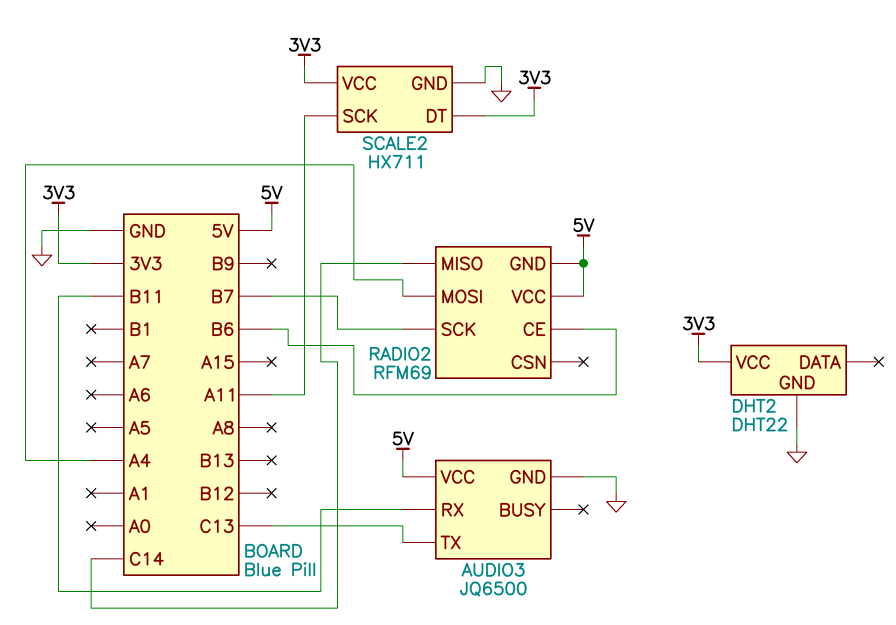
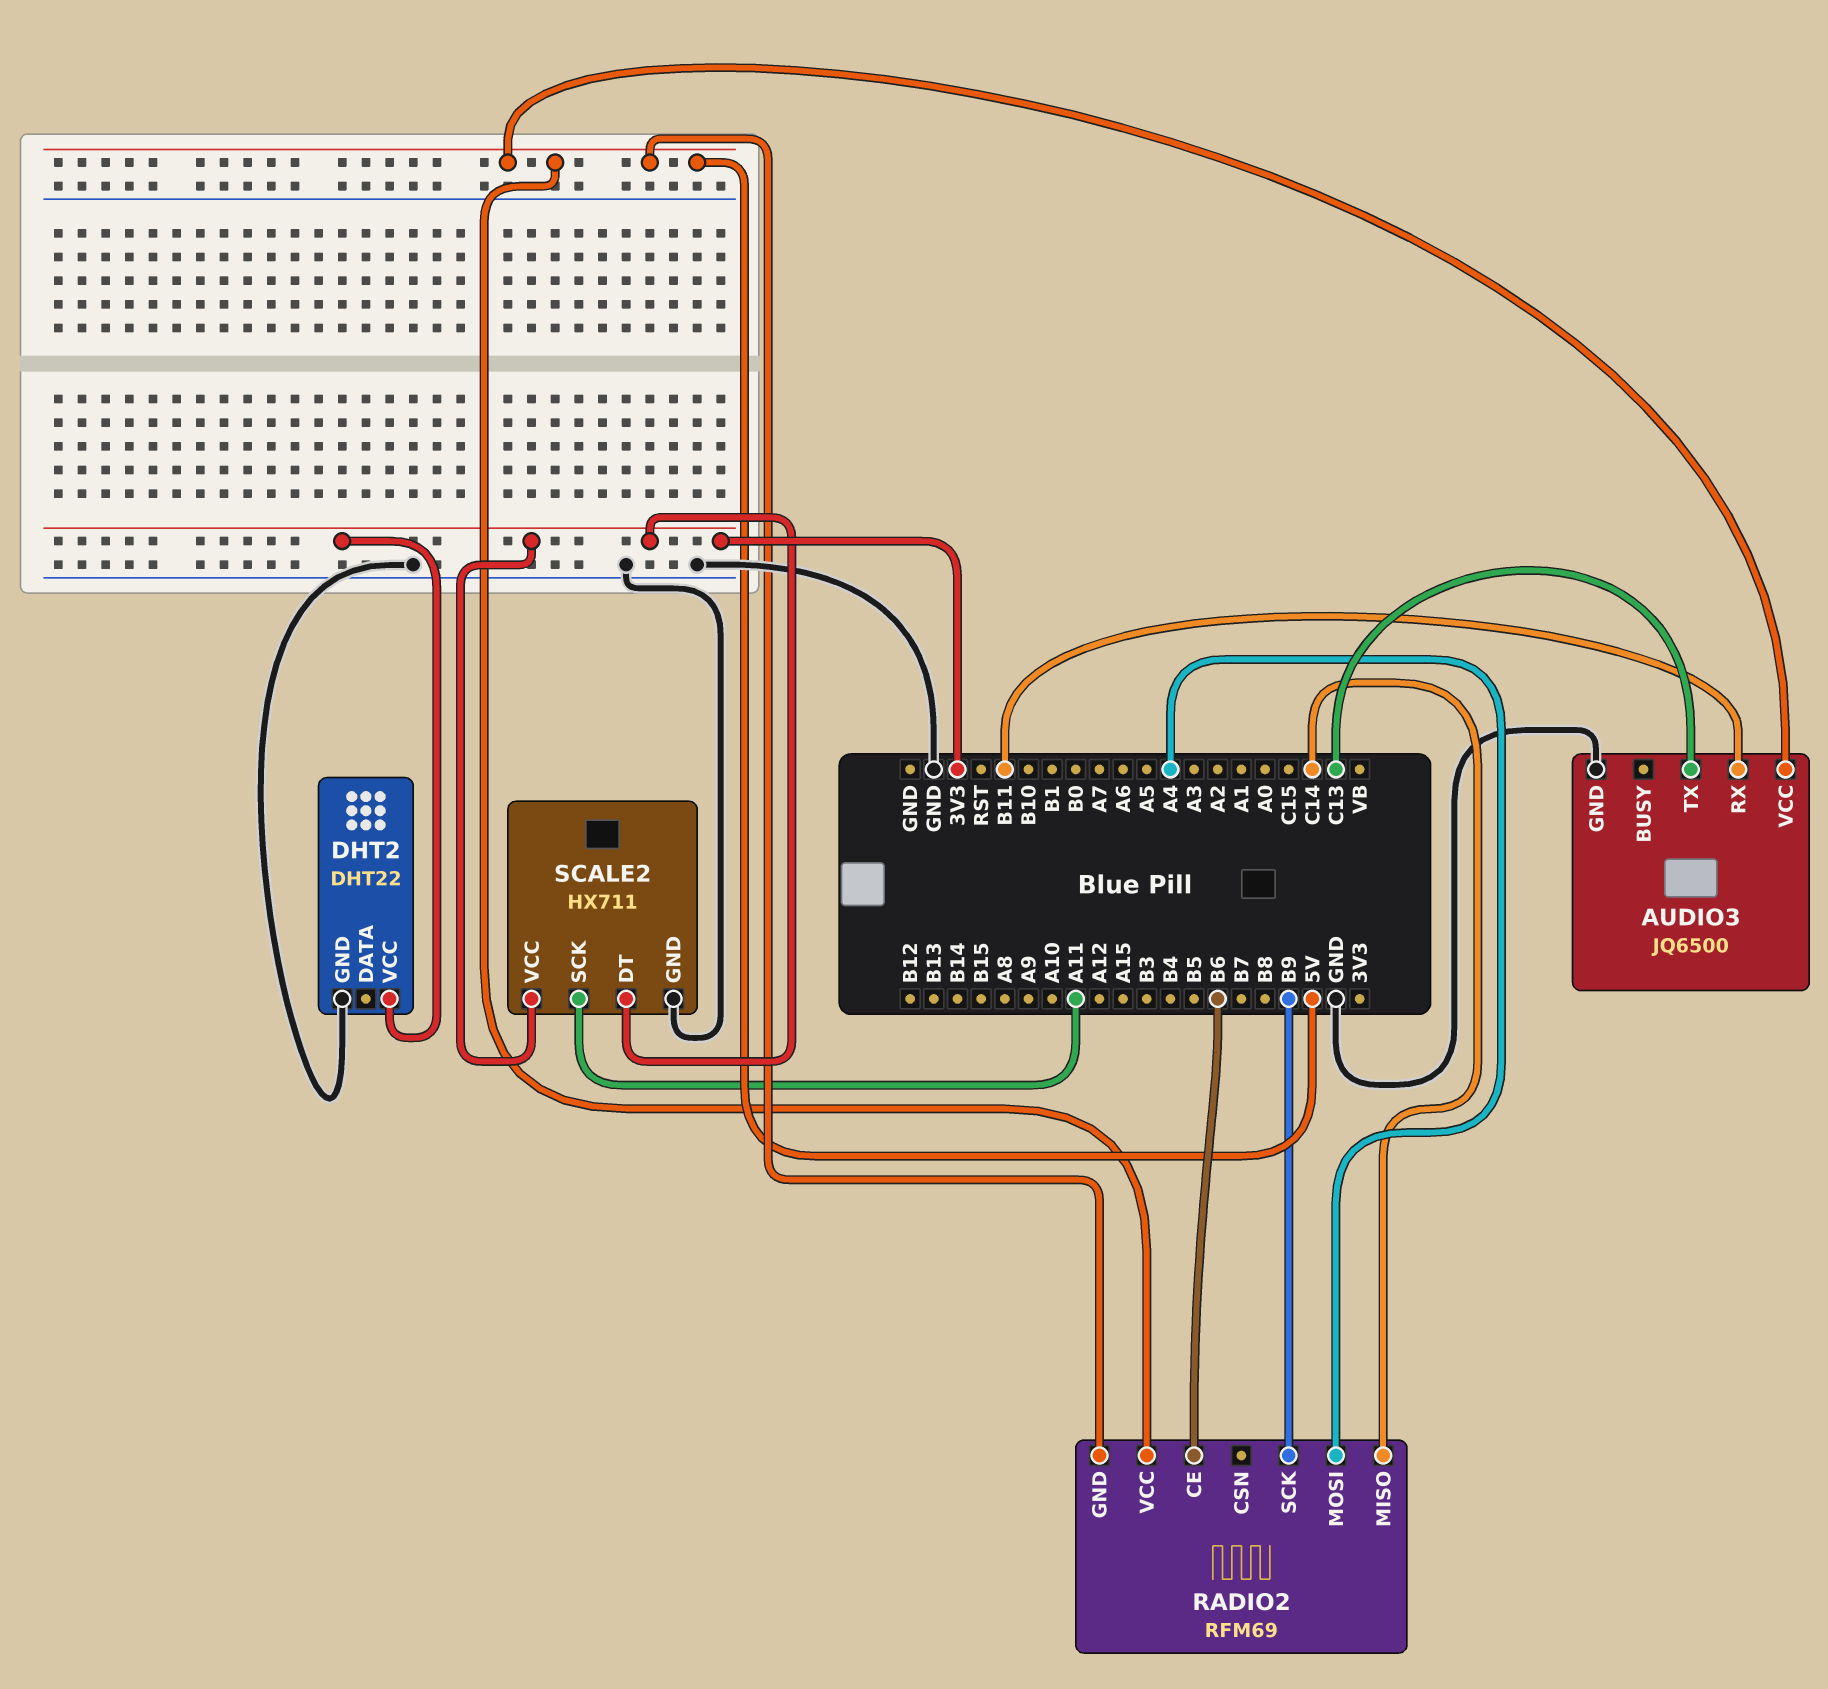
RADIO2 pin SCK: B7 -> B9

